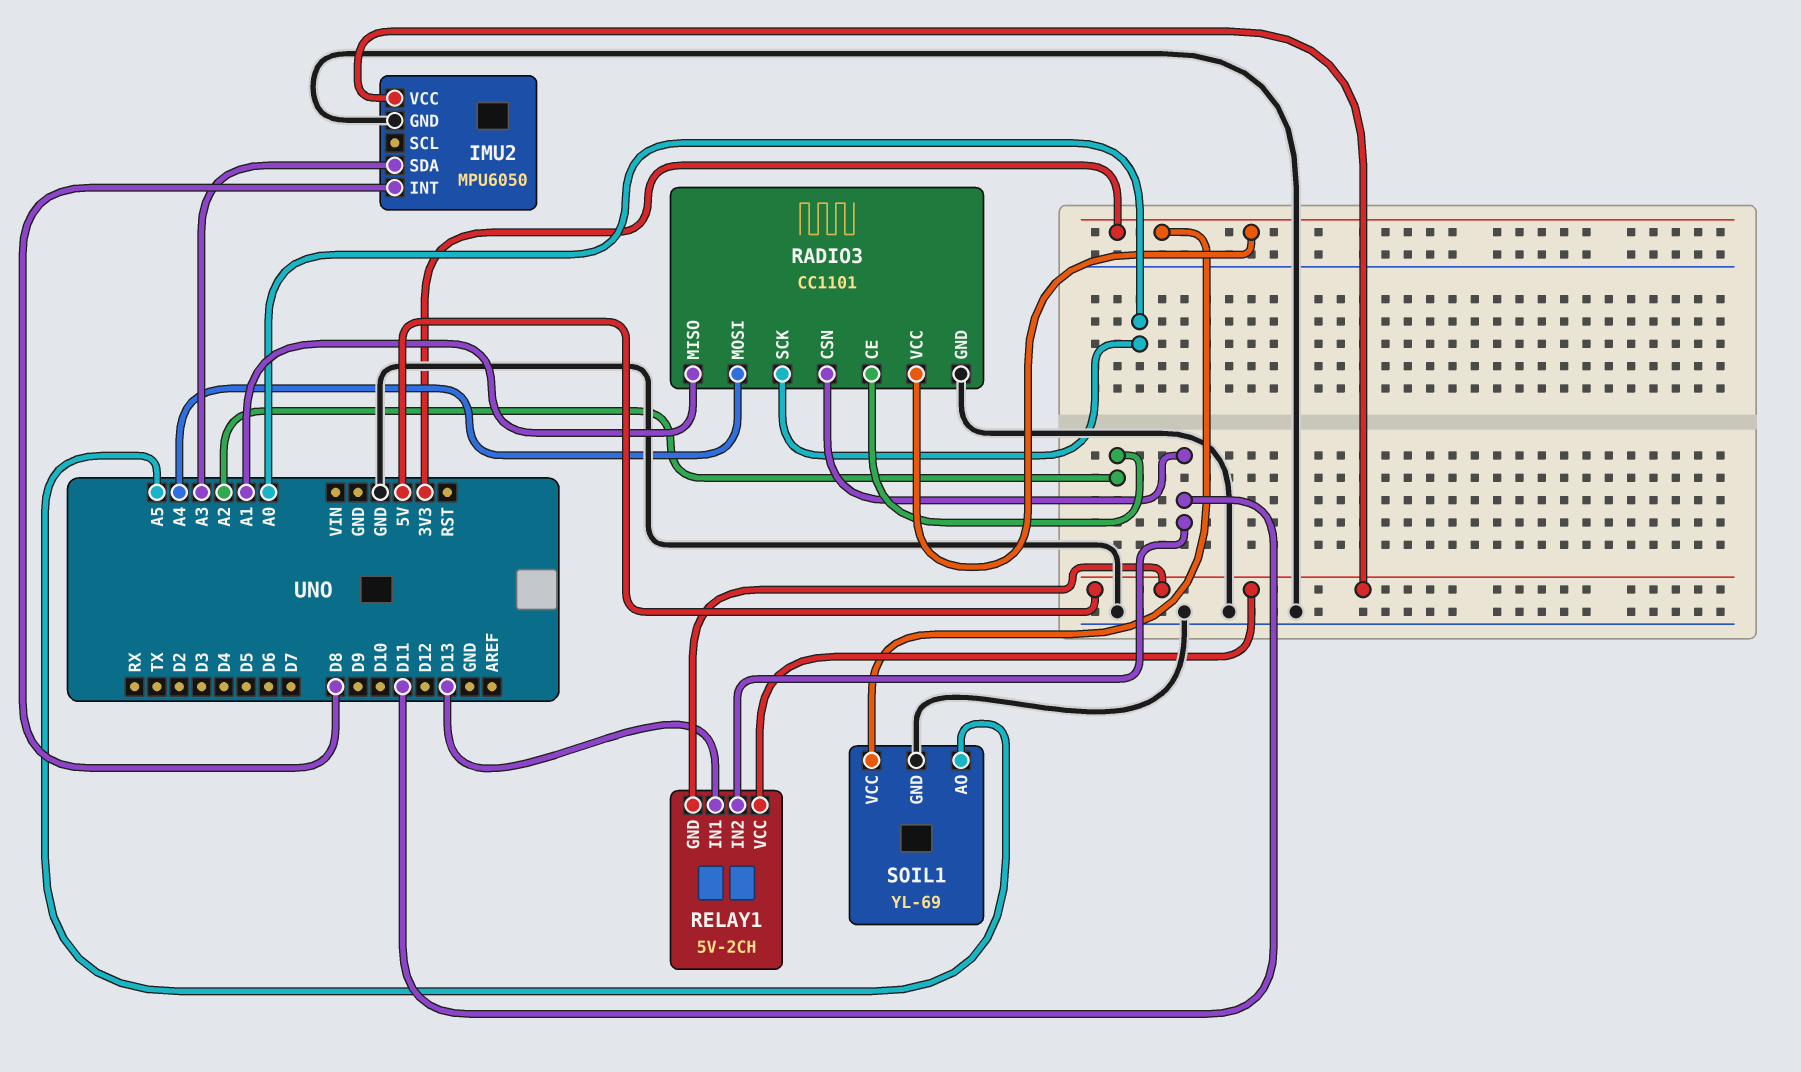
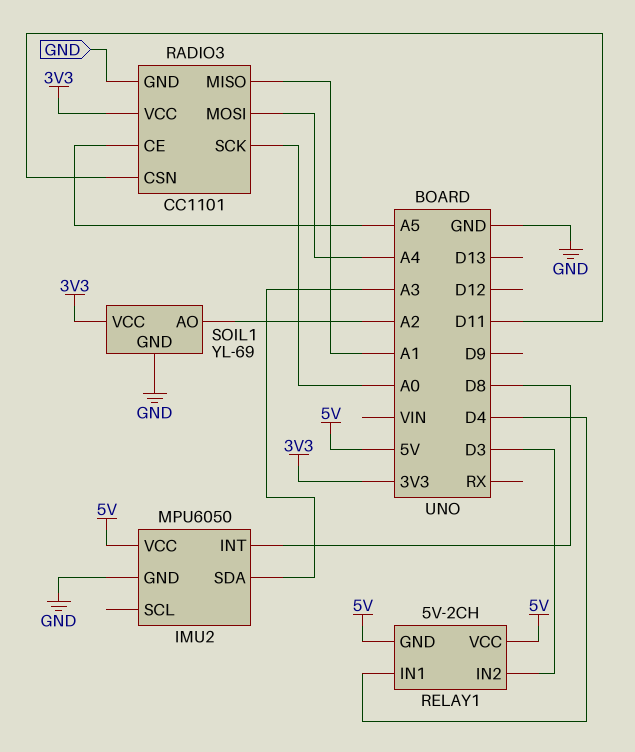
RADIO3 pin CE: A2 -> A5
RELAY1 pin IN1: D13 -> D4
RELAY1 pin IN2: D11 -> D3
SOIL1 pin AO: A5 -> A2

